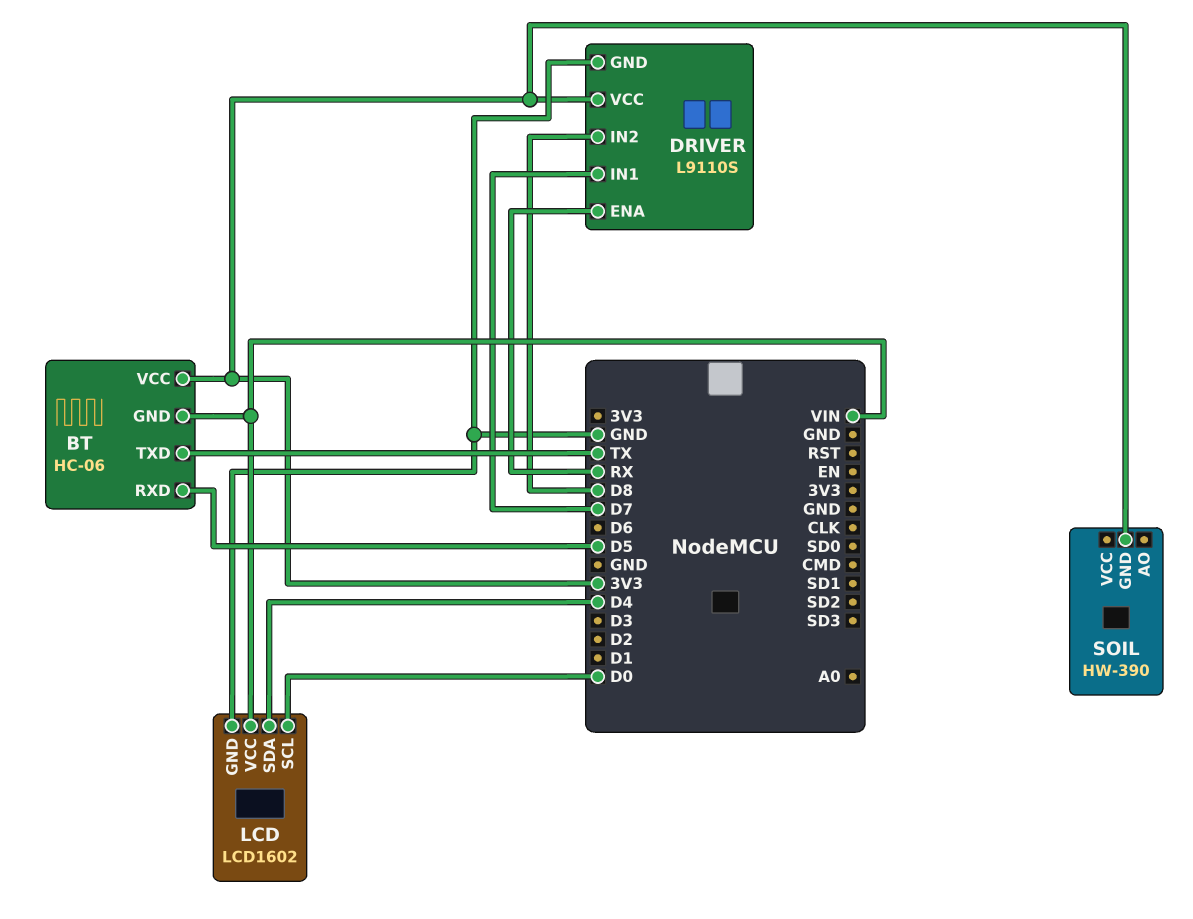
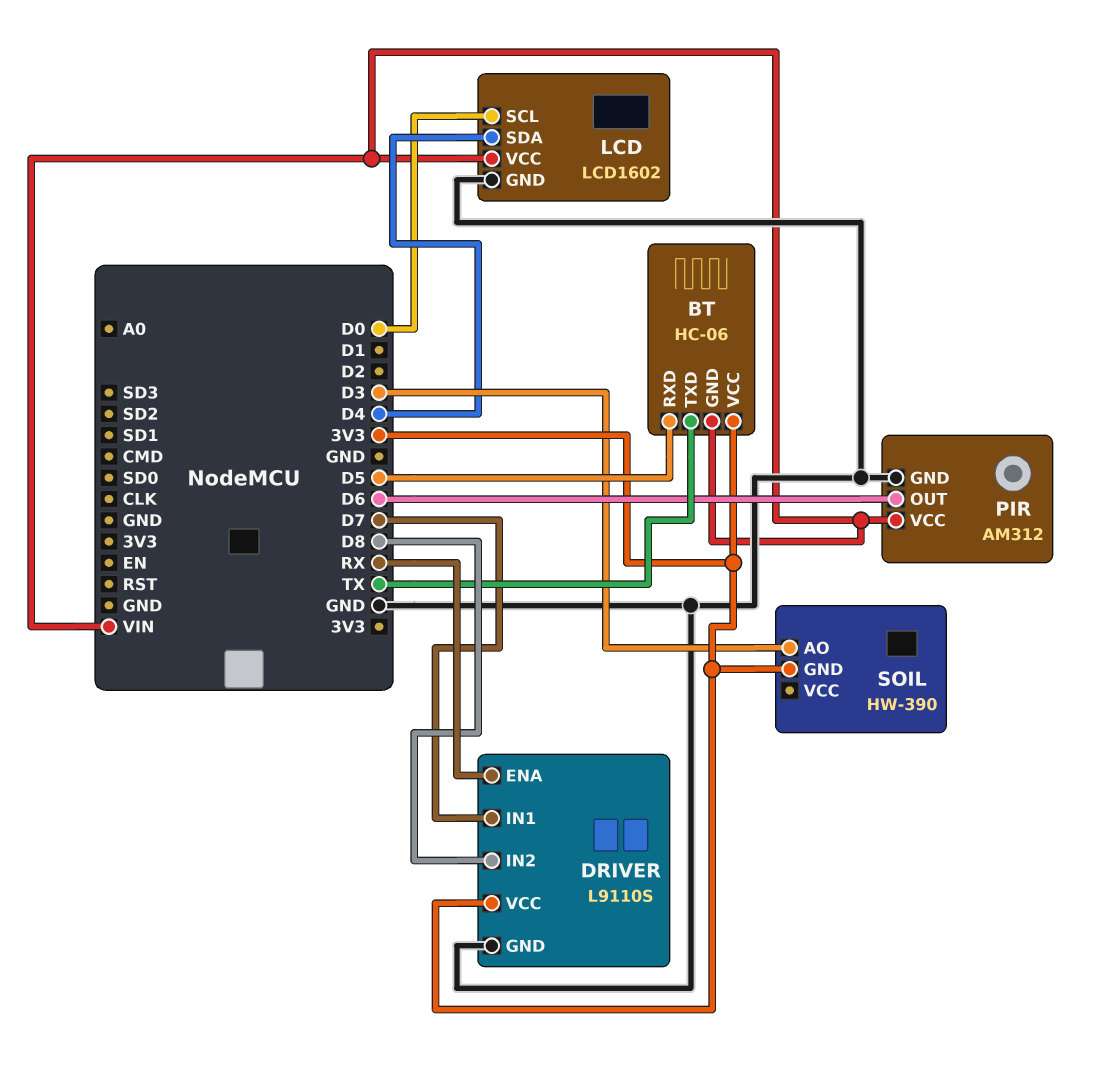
PIR: none -> AM312
PIR pin GND: none -> GND
PIR pin OUT: none -> D6
PIR pin VCC: none -> VIN
SOIL pin AO: none -> D3

